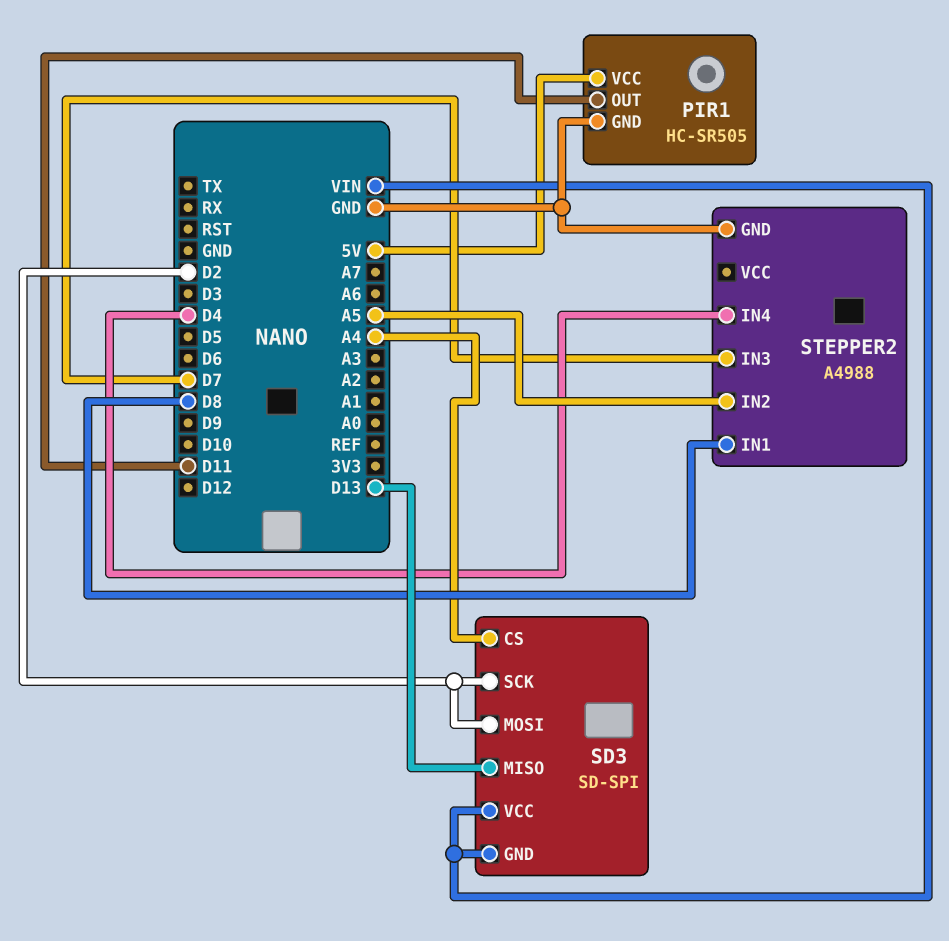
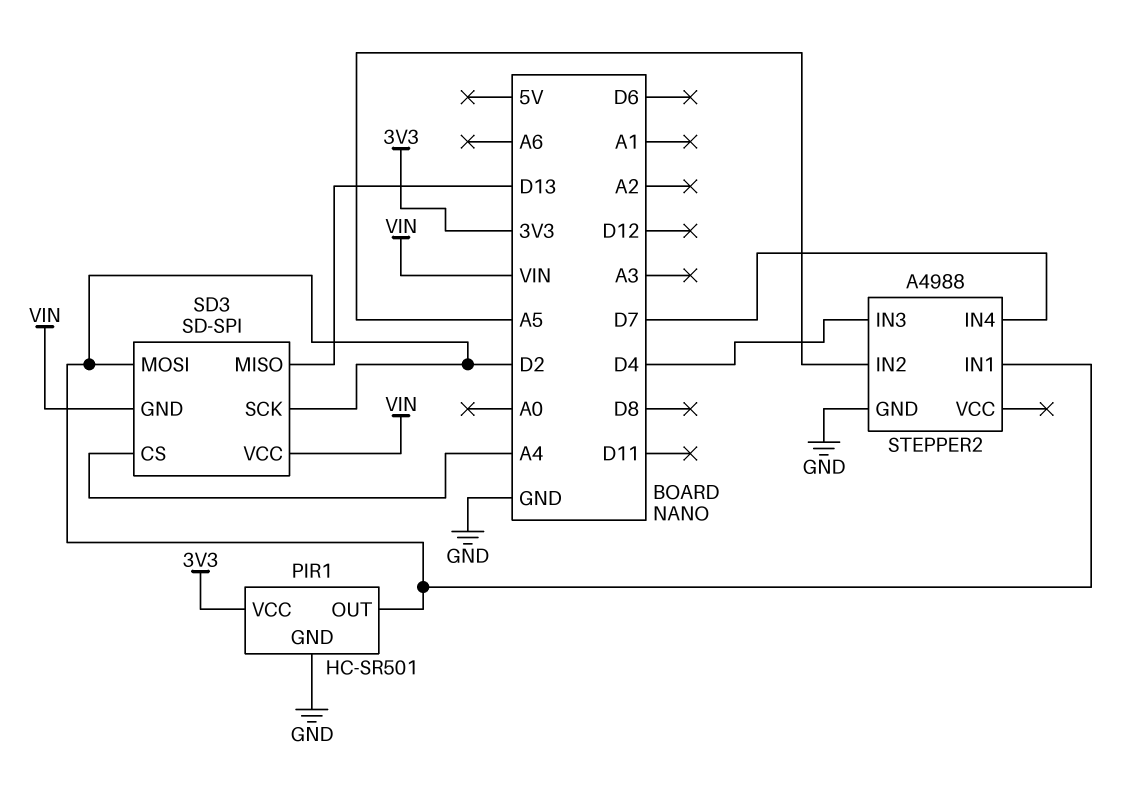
PIR1: HC-SR505 -> HC-SR501
PIR1 pin OUT: D11 -> D2
PIR1 pin VCC: 5V -> 3V3
STEPPER2 pin IN1: D8 -> D2
STEPPER2 pin IN3: D7 -> D4
STEPPER2 pin IN4: D4 -> D7

